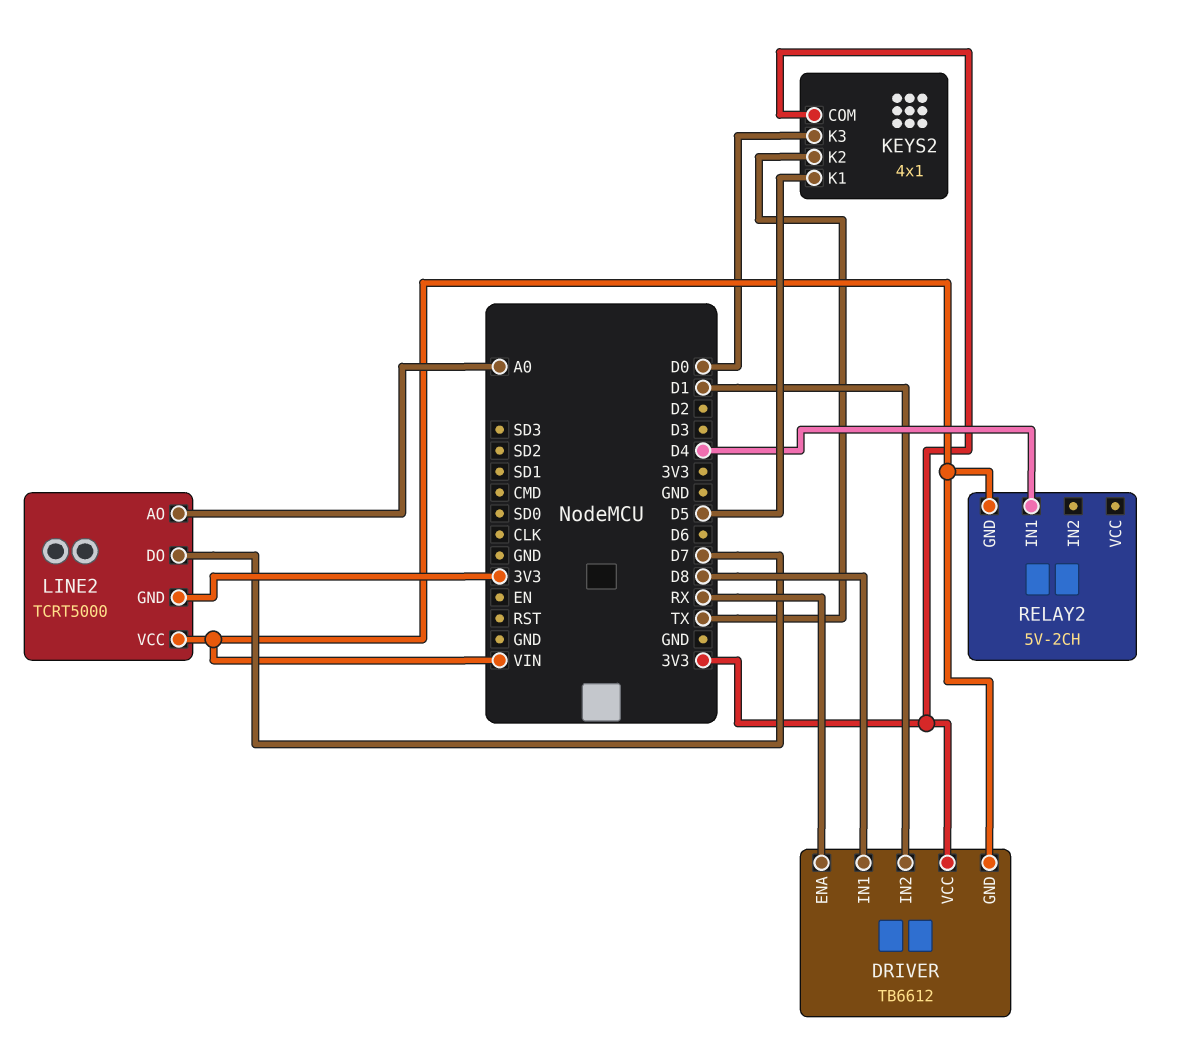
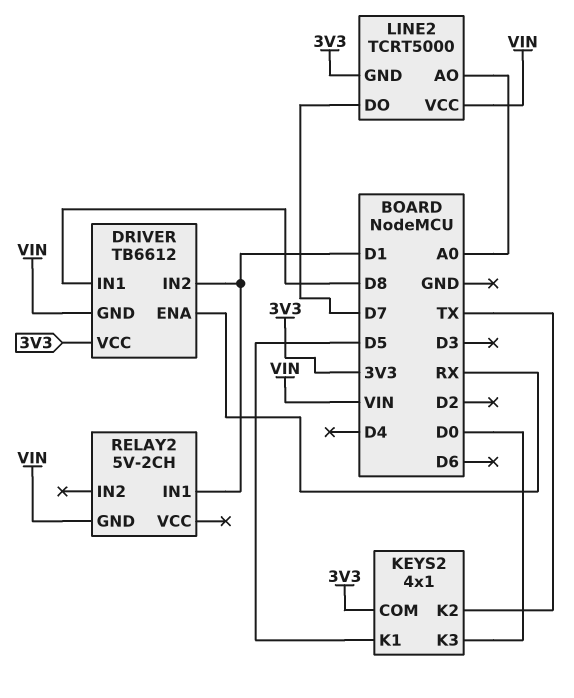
RELAY2 pin IN1: D4 -> D1

